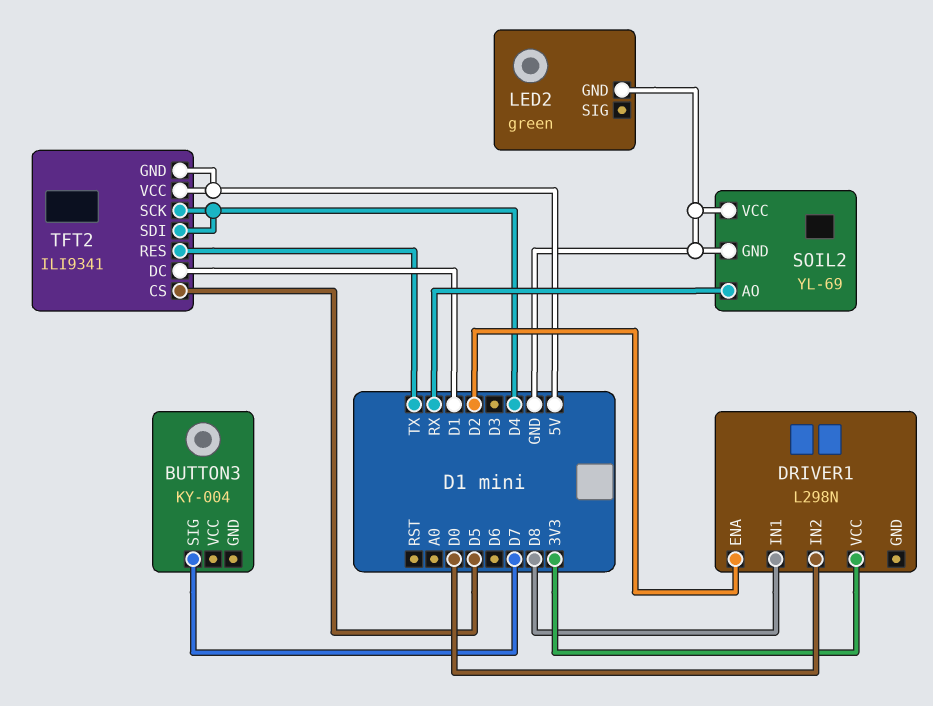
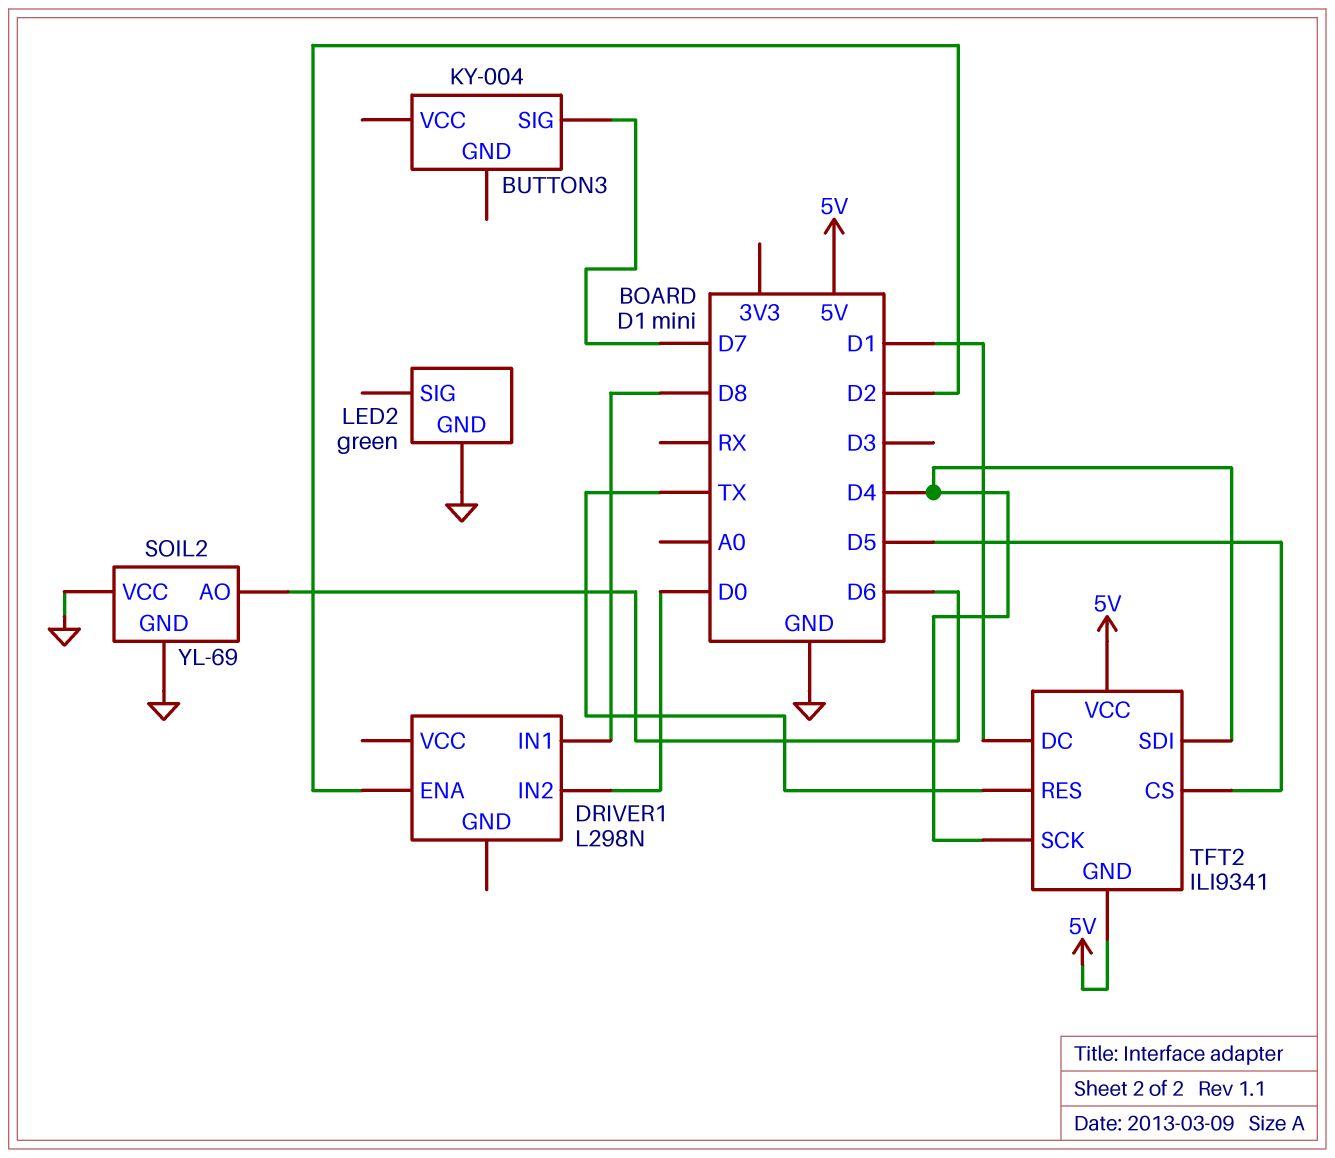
DRIVER1 pin VCC: 3V3 -> none
SOIL2 pin AO: RX -> D6

